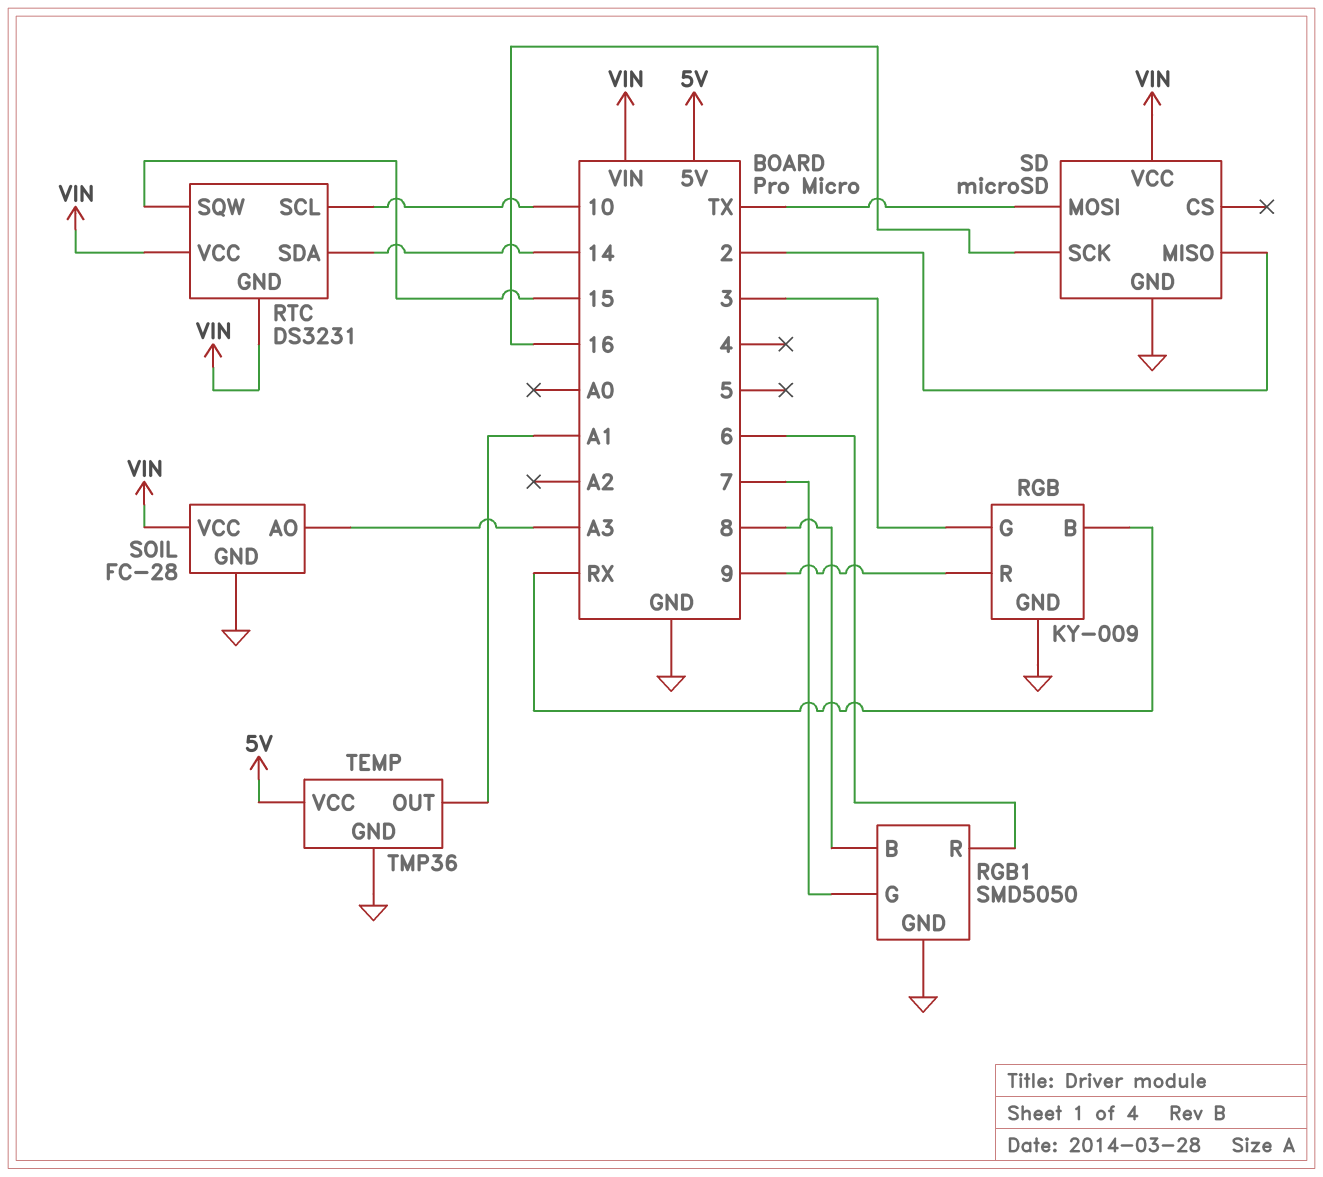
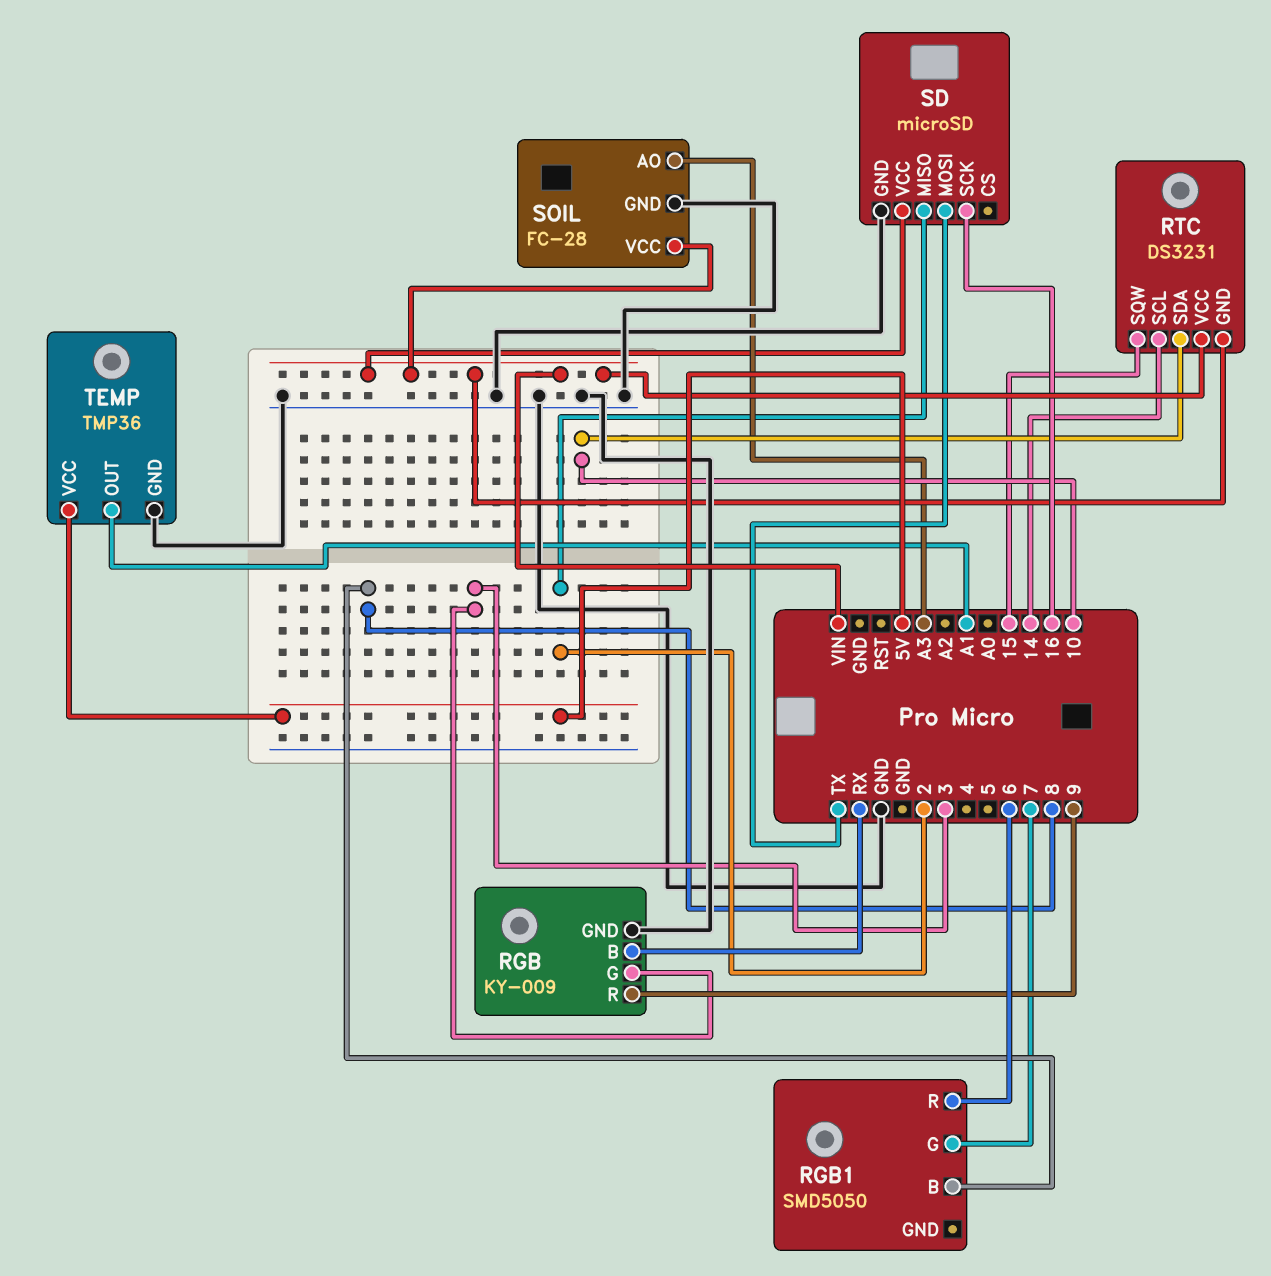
RGB1 pin GND: GND -> none
RTC pin SCL: 10 -> 14
RTC pin SDA: 14 -> 10

